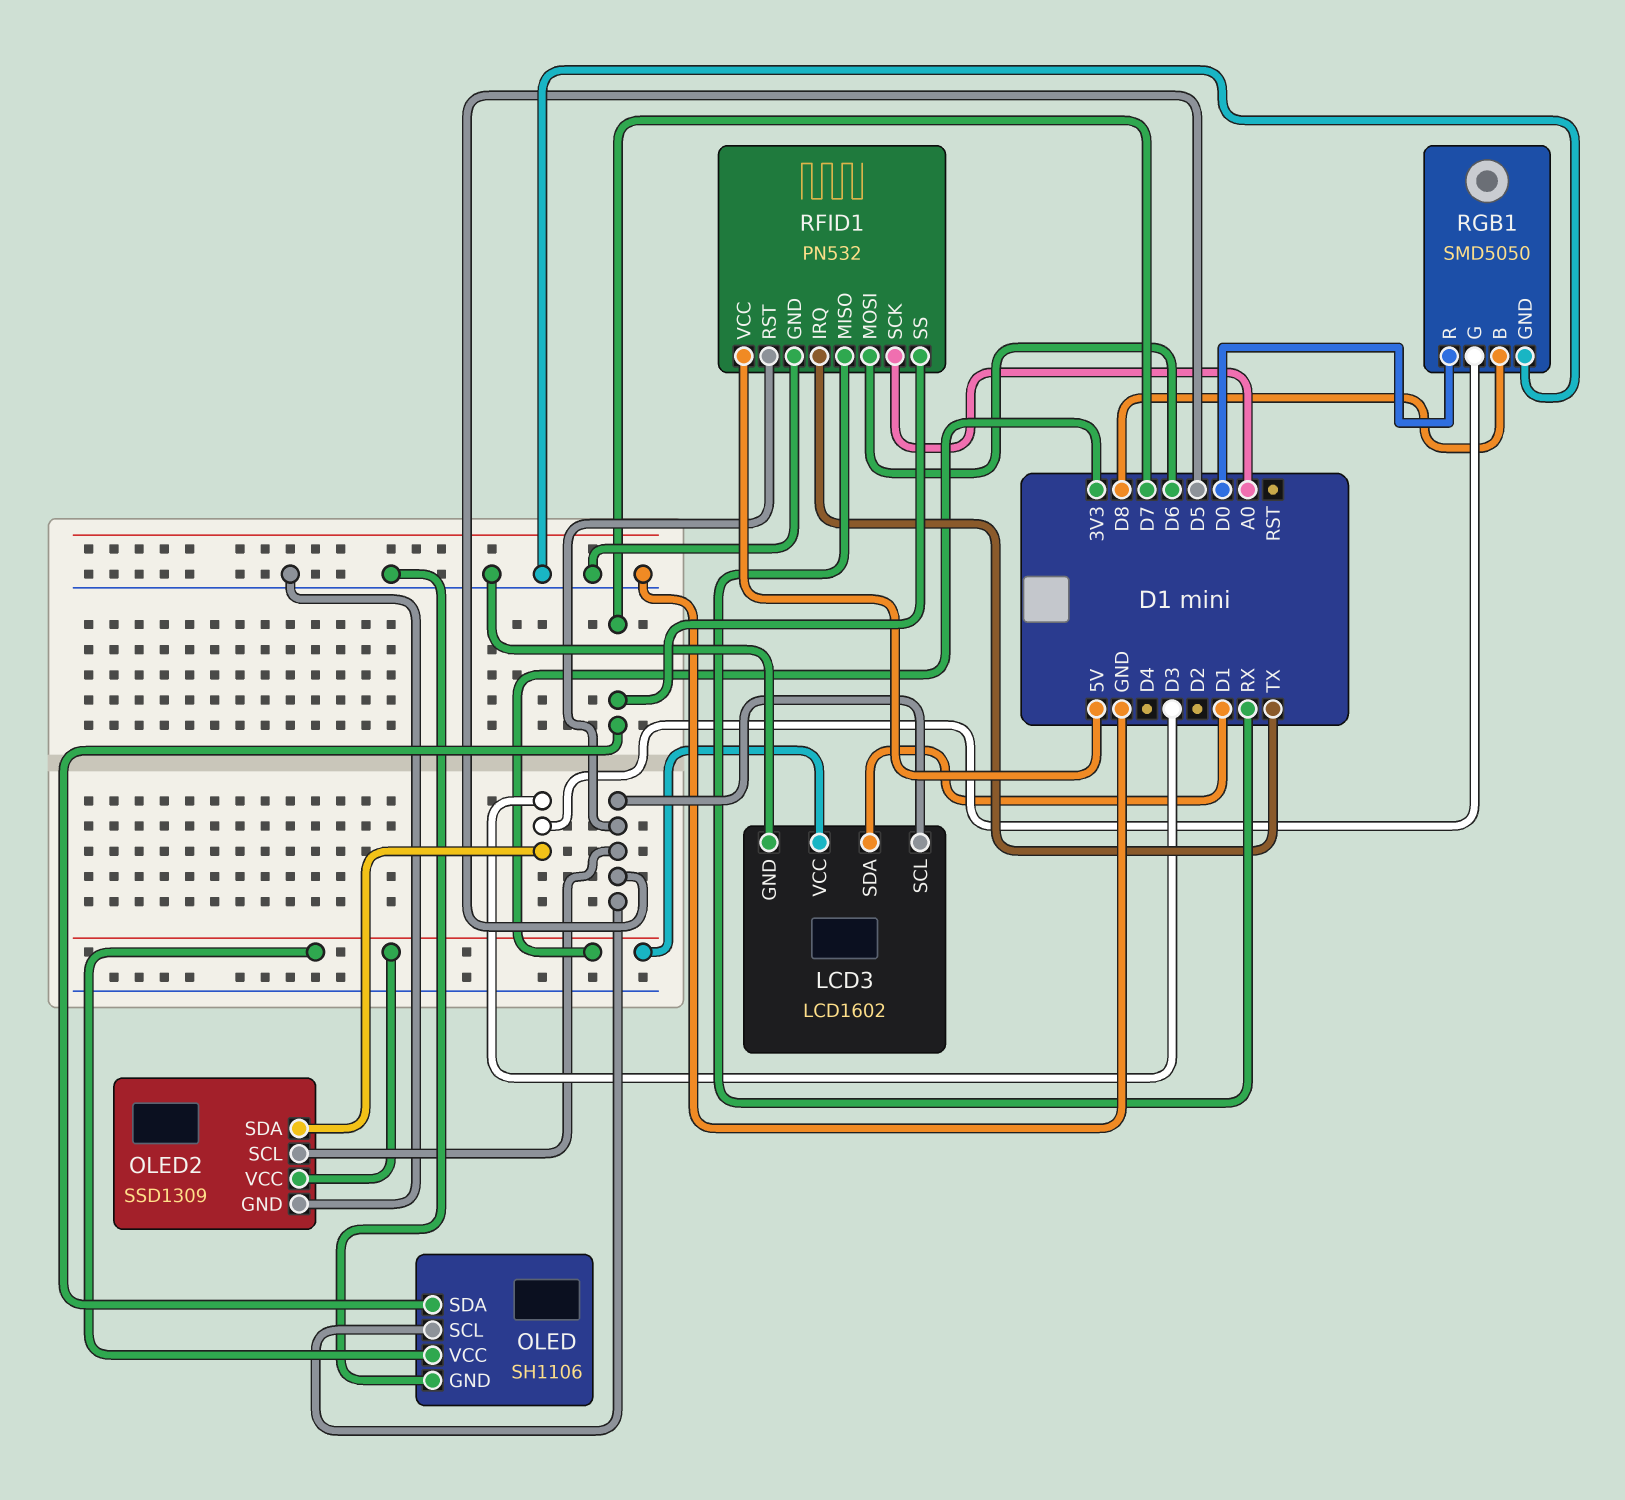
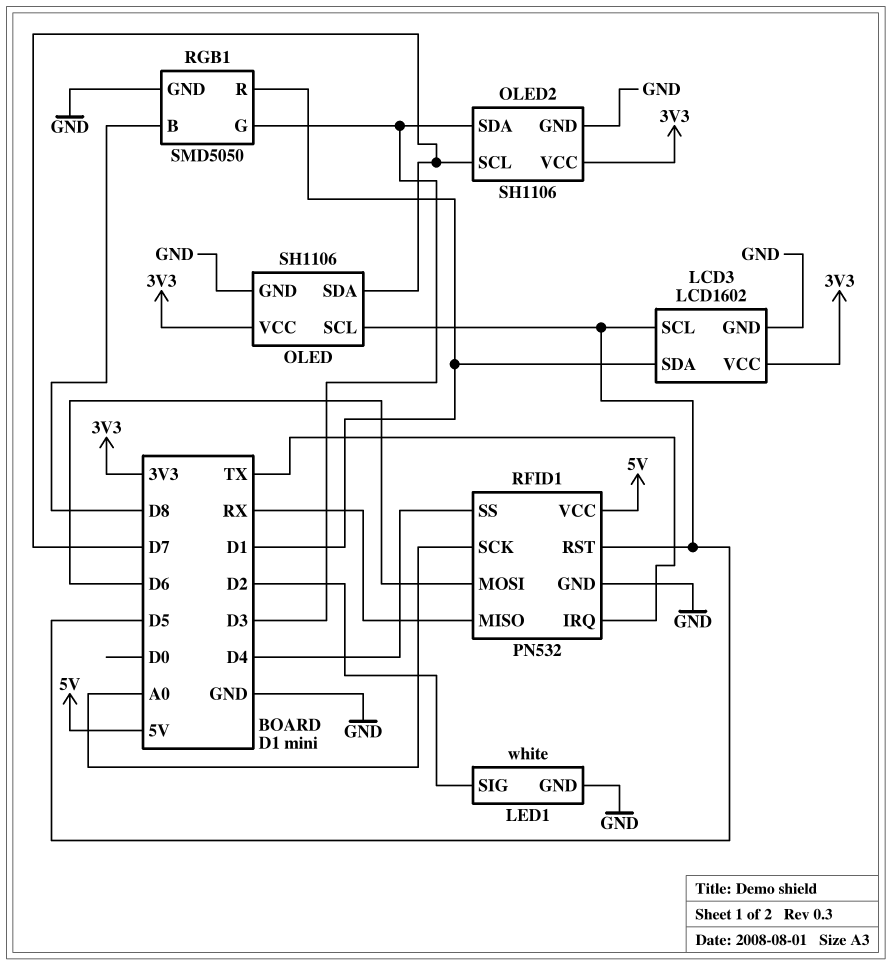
LED1: none -> white
LED1 pin GND: none -> GND
LED1 pin SIG: none -> D2
OLED2: SSD1309 -> SH1106
OLED2 pin SCL: D5 -> D7
RFID1 pin SS: D7 -> D4
RGB1 pin R: D0 -> D1

